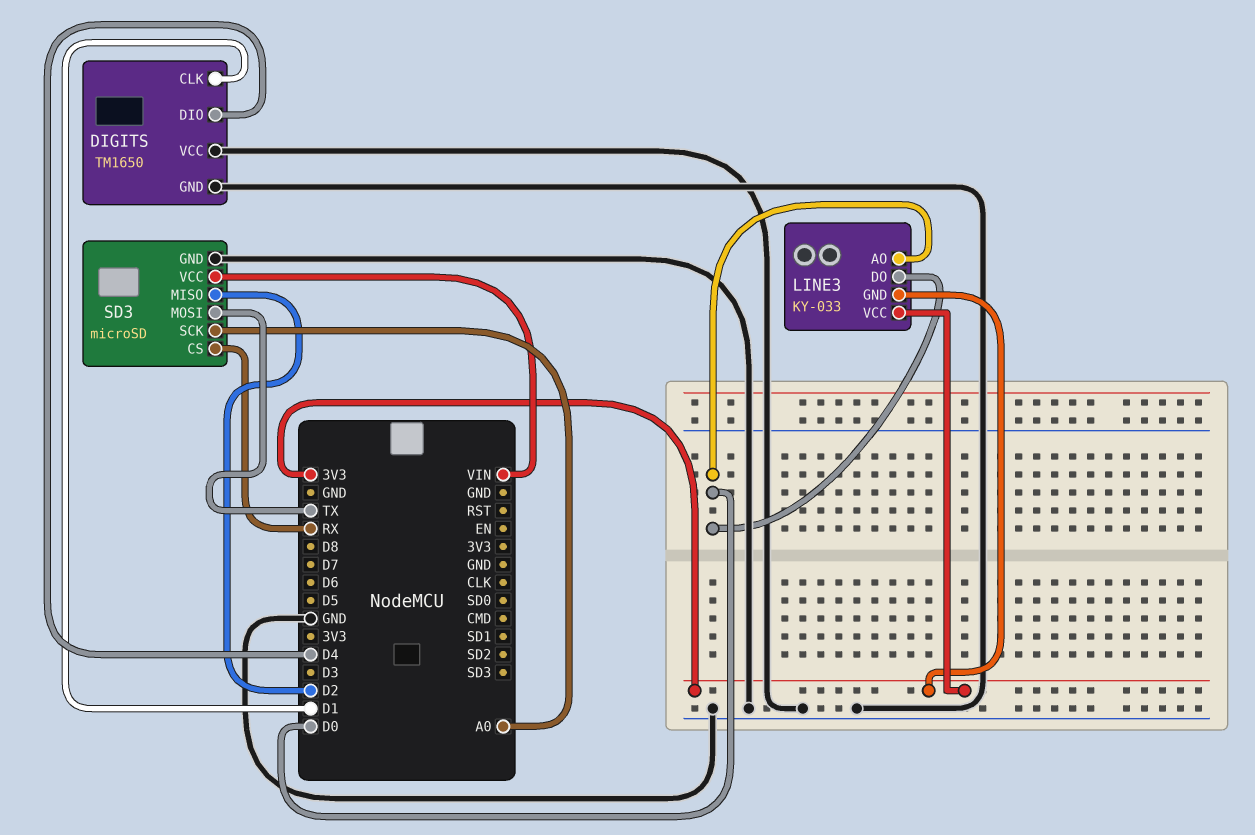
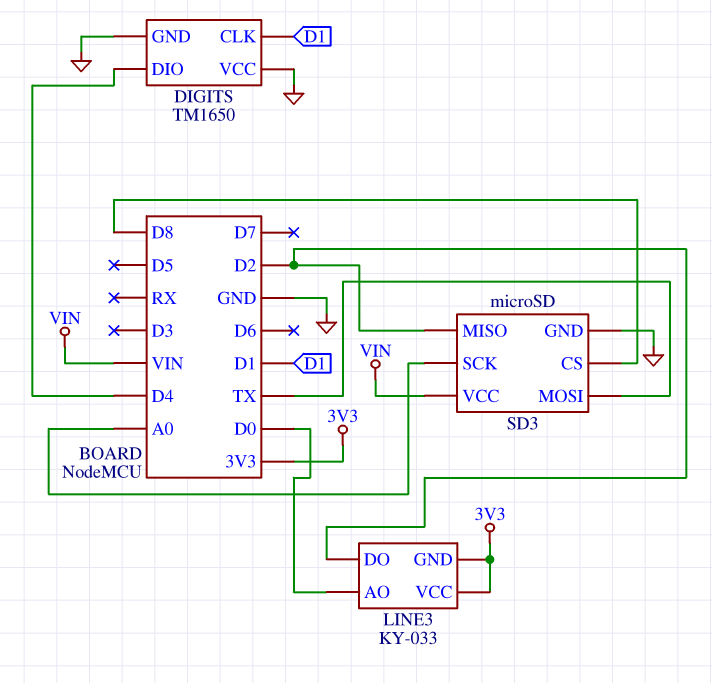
LINE3 pin DO: D0 -> D2
SD3 pin CS: RX -> D8

